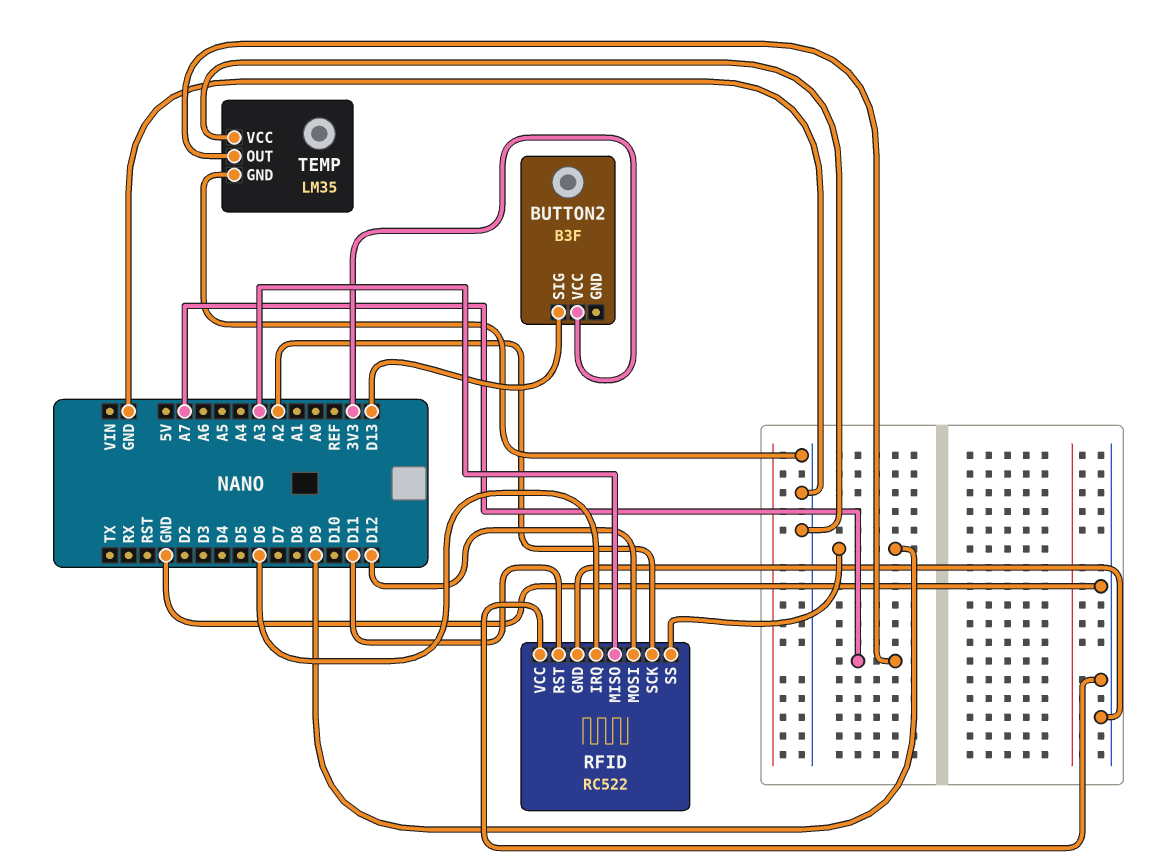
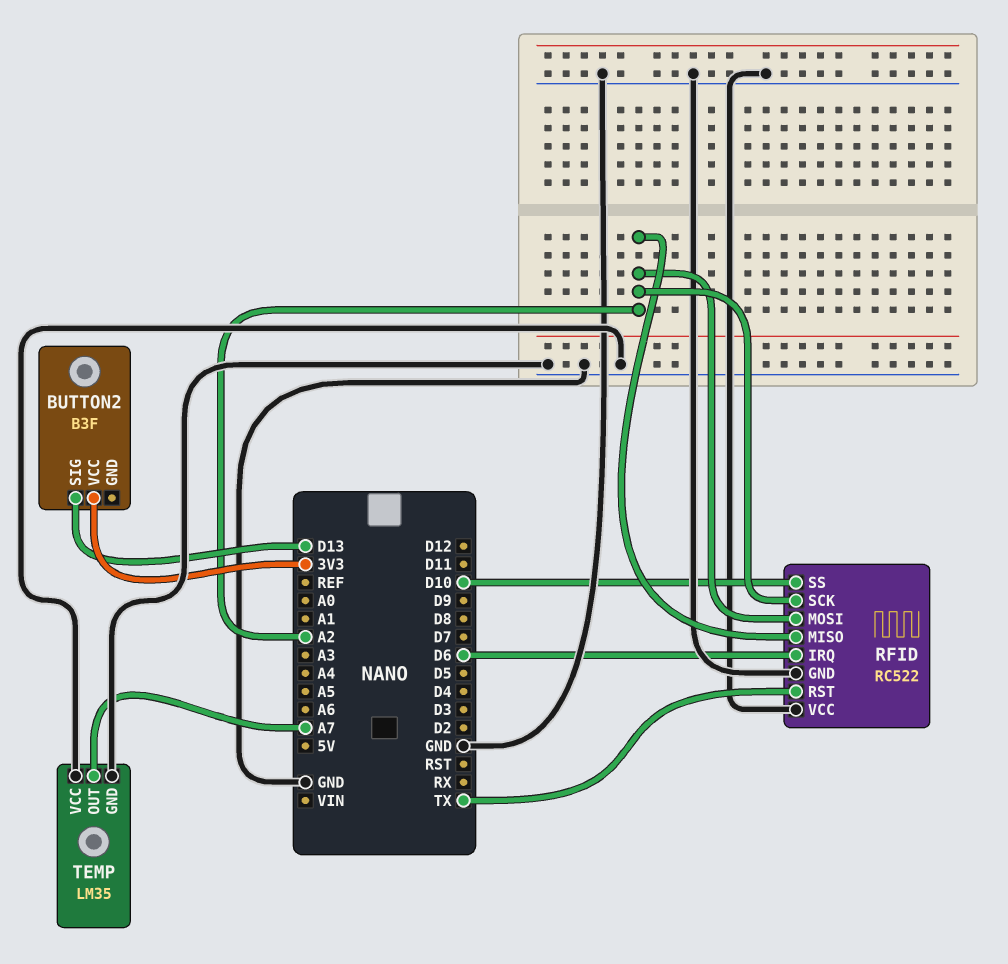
RFID pin MISO: A3 -> A2
RFID pin MOSI: D12 -> A2
RFID pin RST: D11 -> TX
RFID pin SS: D9 -> D10

